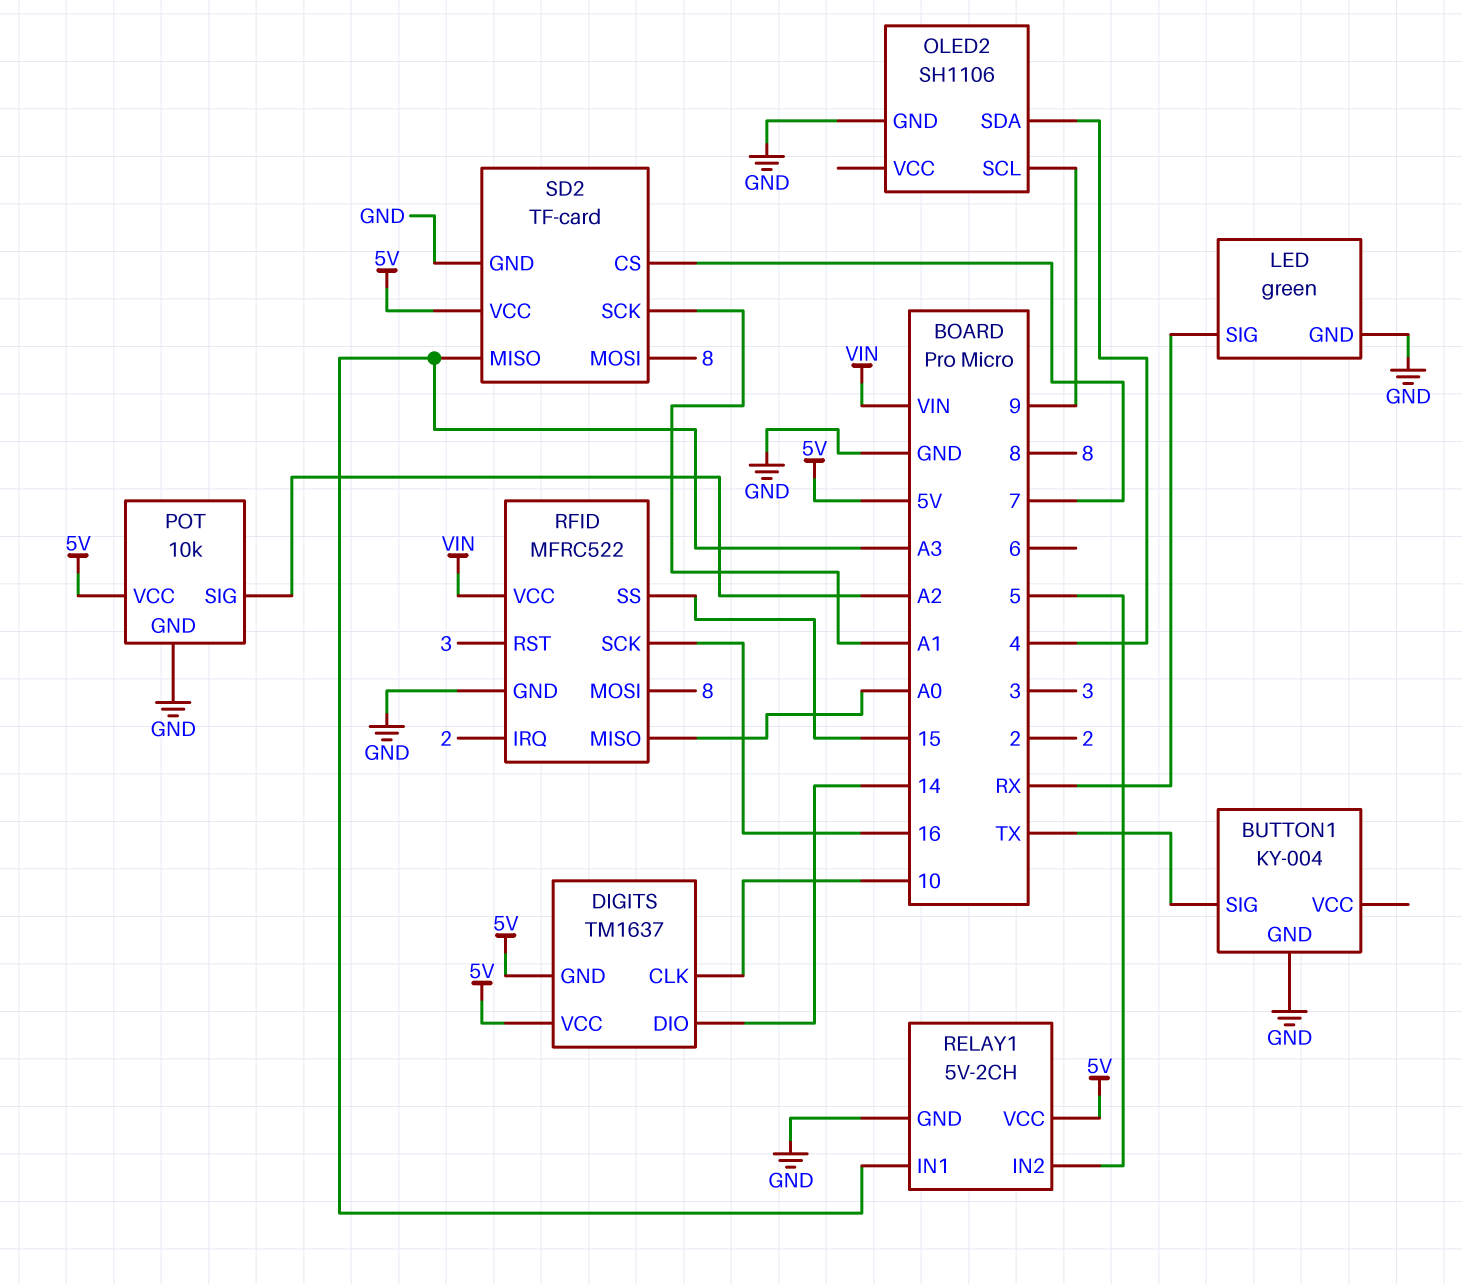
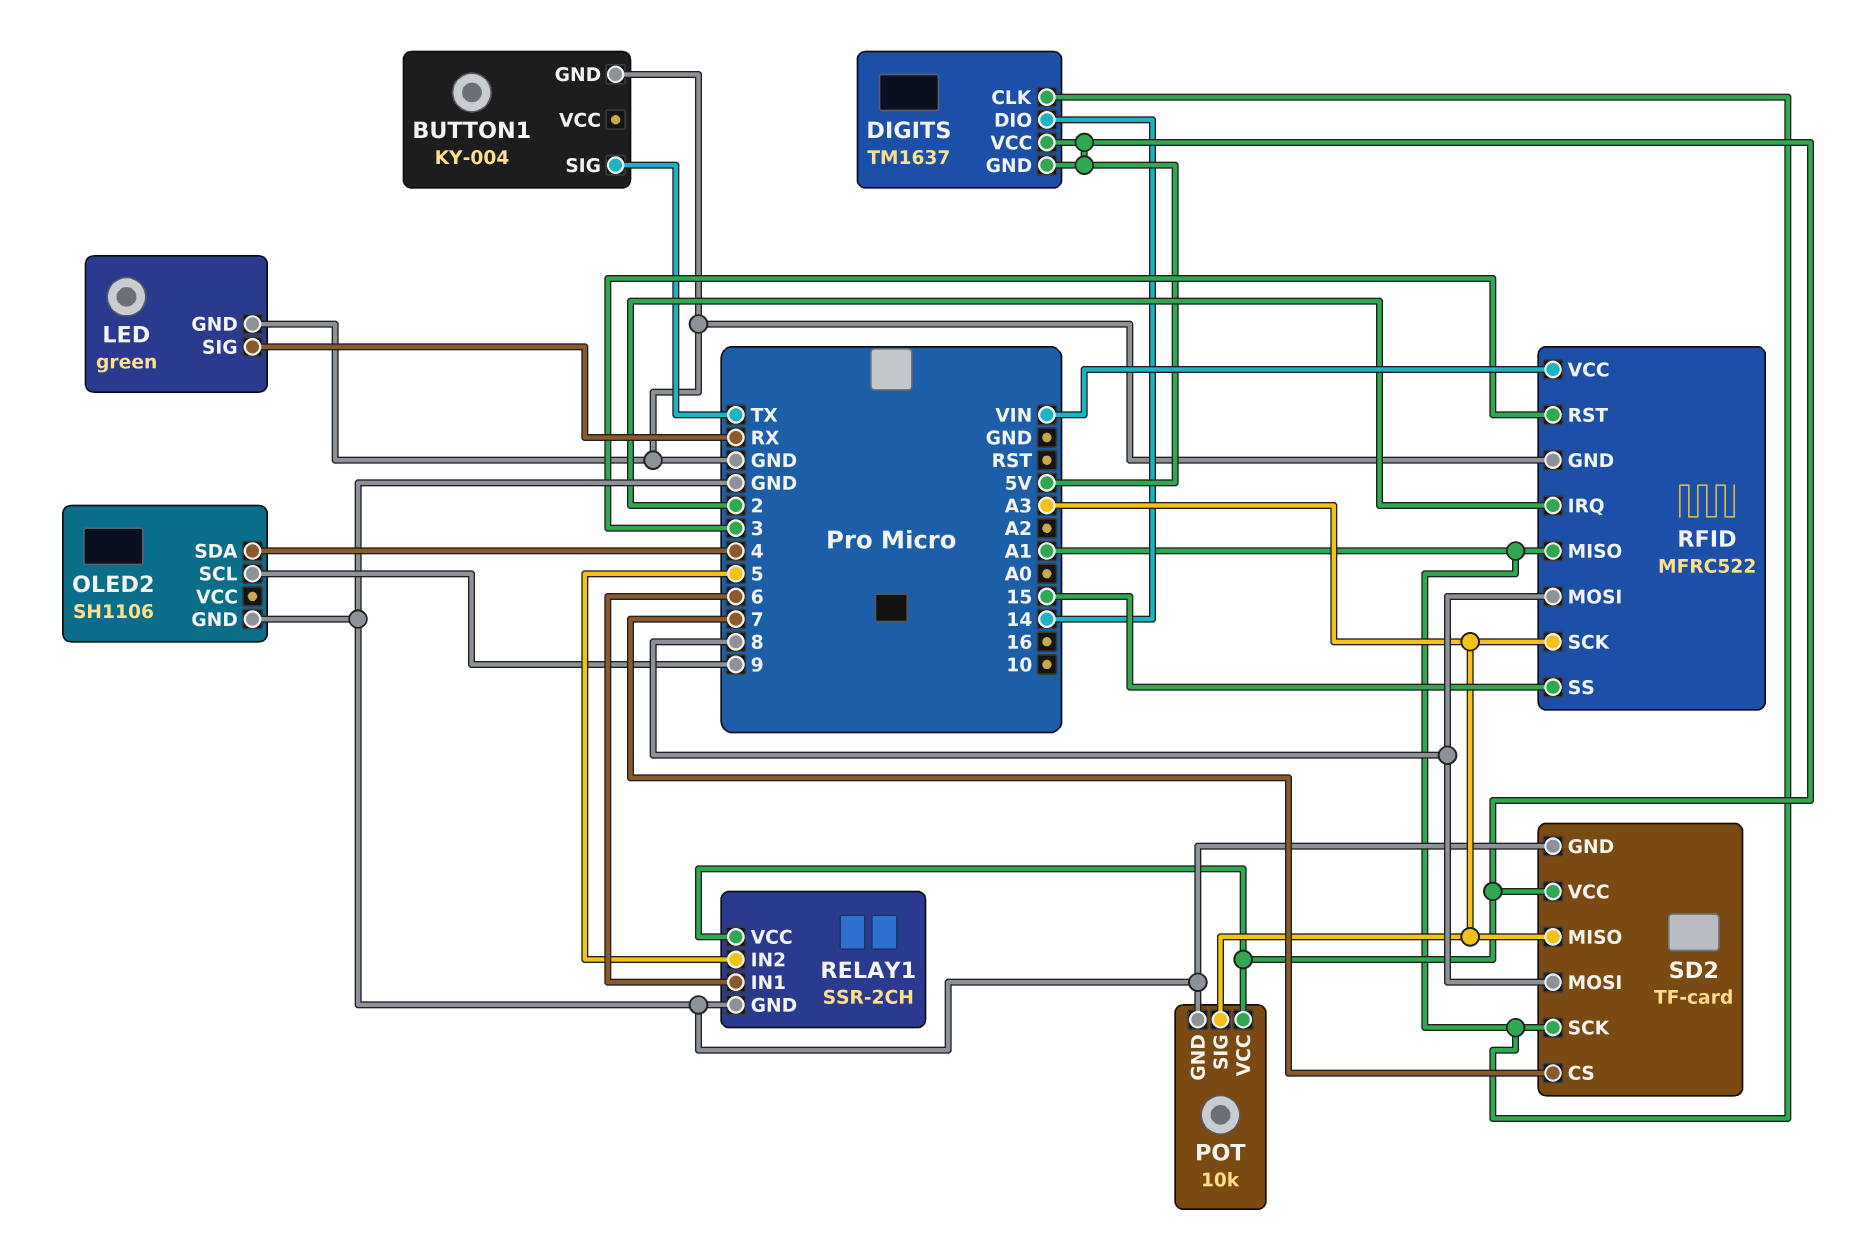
DIGITS pin CLK: 10 -> A1
POT pin SIG: A2 -> A3
RELAY1: 5V-2CH -> SSR-2CH
RELAY1 pin IN1: A3 -> 6
RFID pin MISO: A0 -> A1
RFID pin SCK: 16 -> A3

